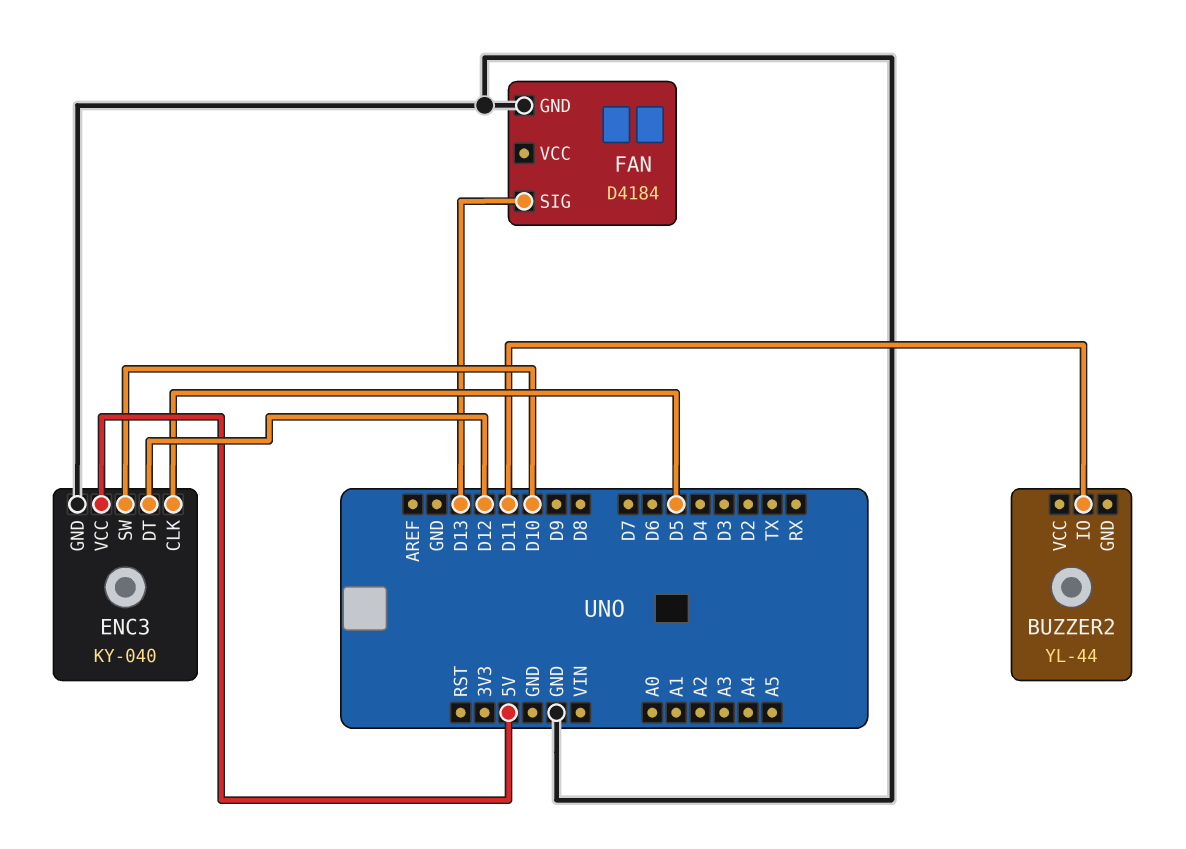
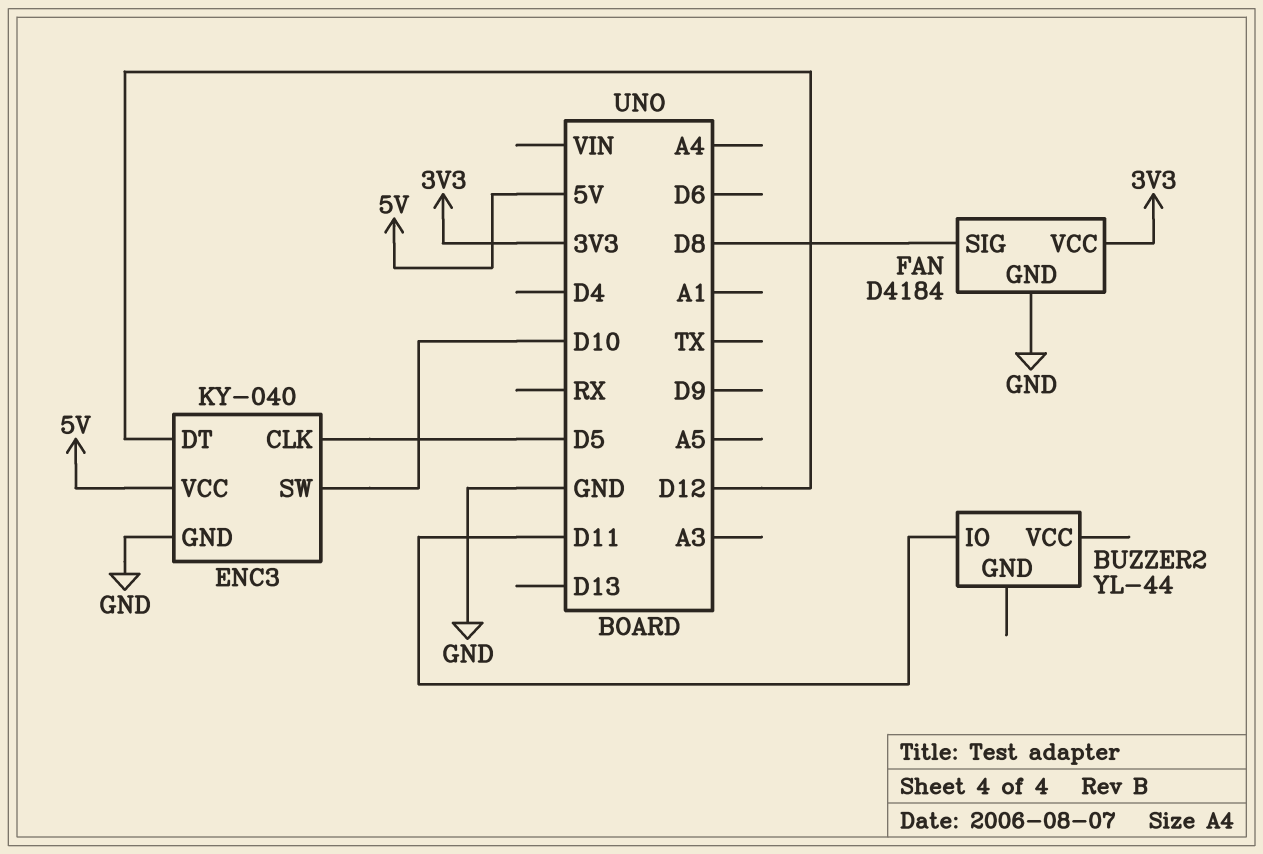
FAN pin SIG: D13 -> D8
FAN pin VCC: none -> 3V3

